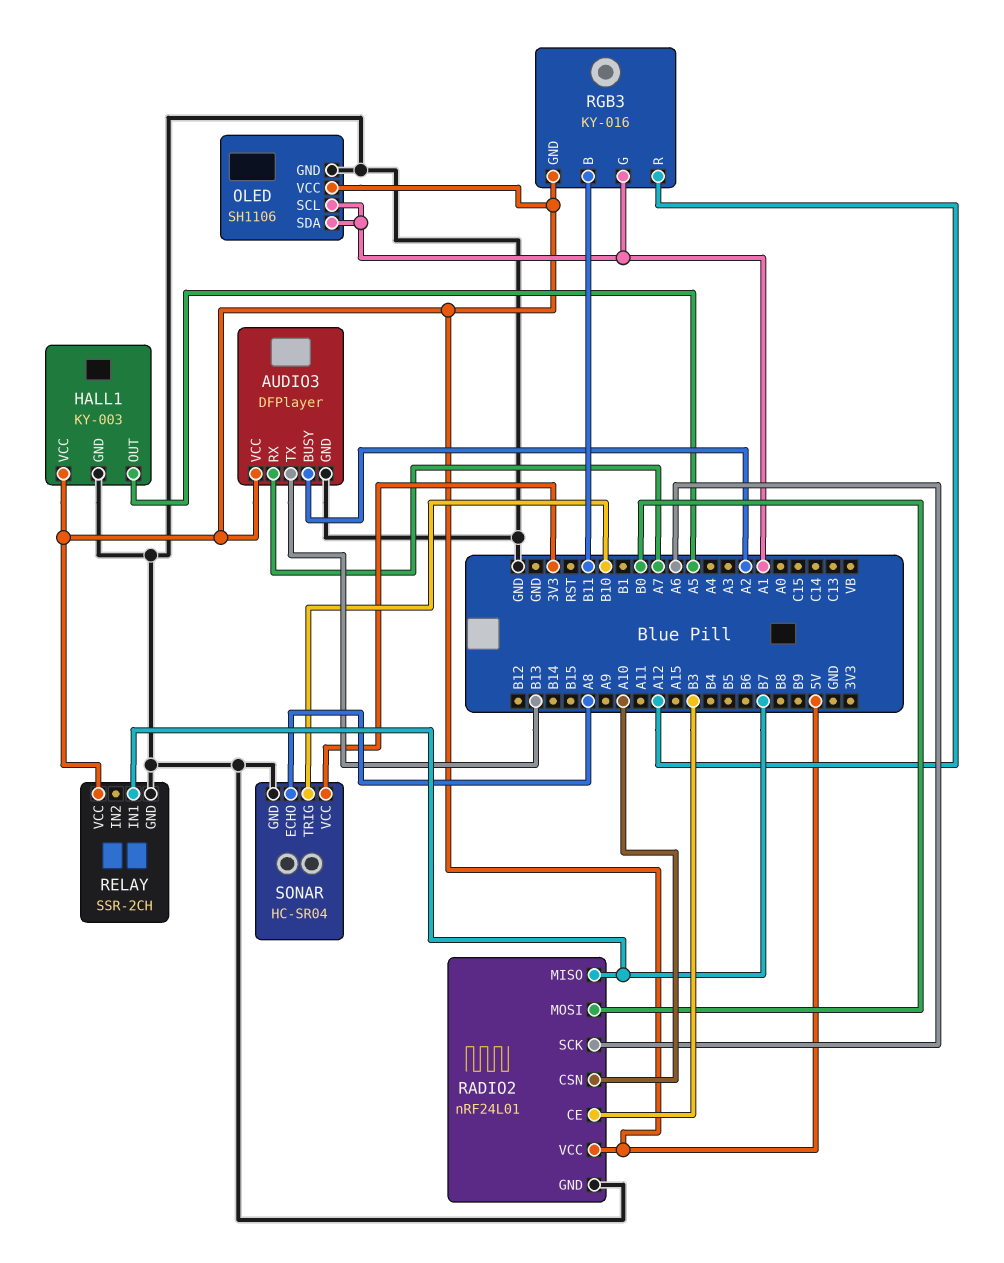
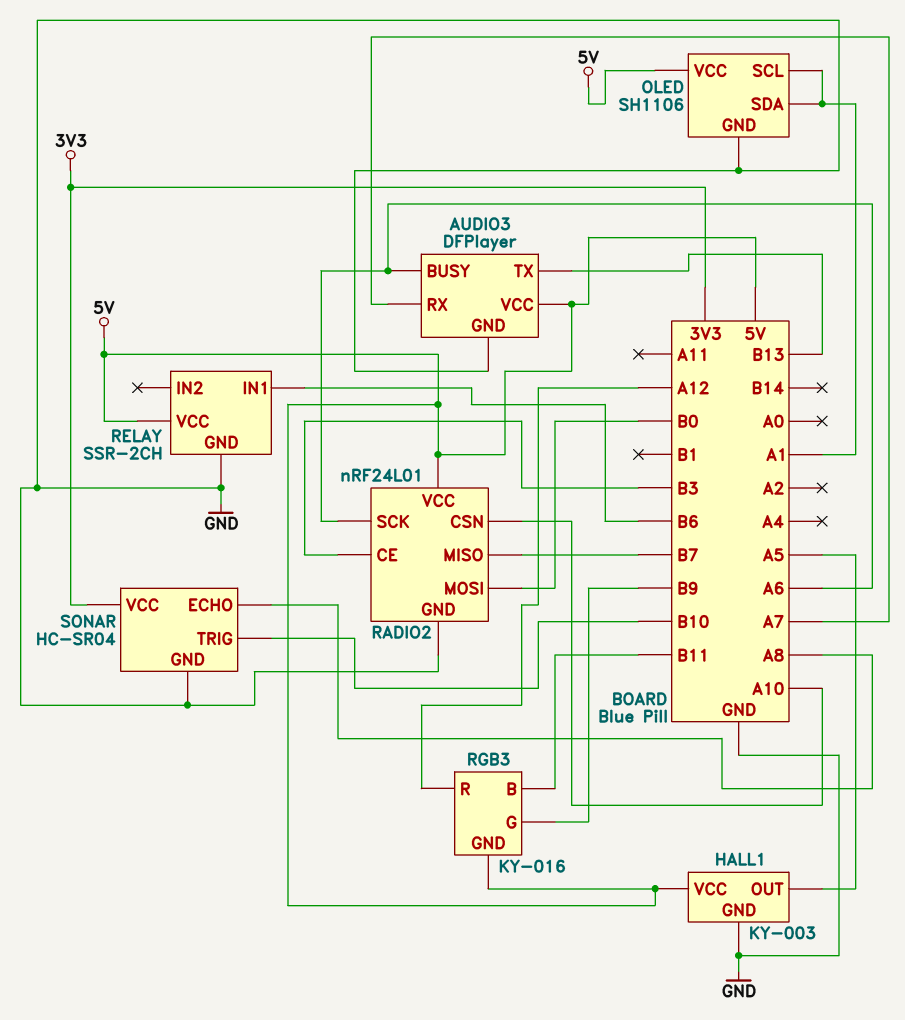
AUDIO3 pin BUSY: A2 -> A6
RELAY pin IN1: B7 -> B6
RGB3 pin G: A1 -> B9

